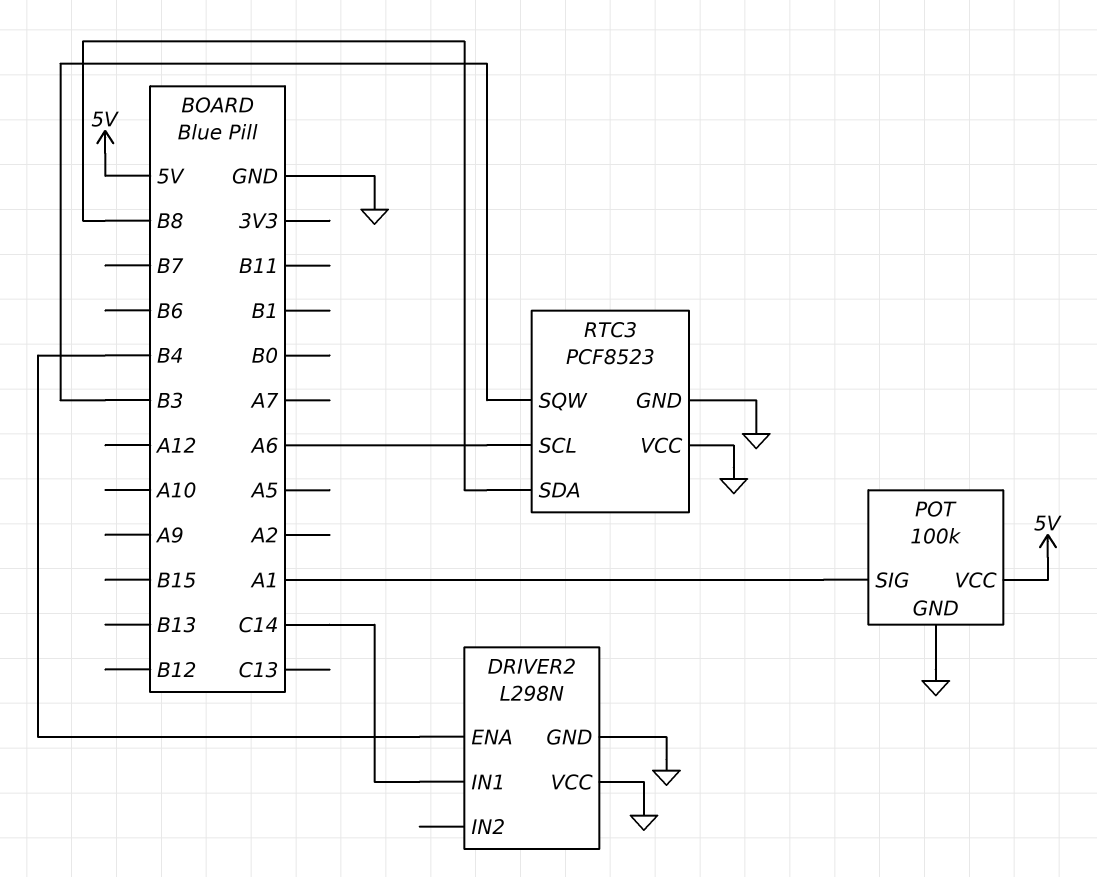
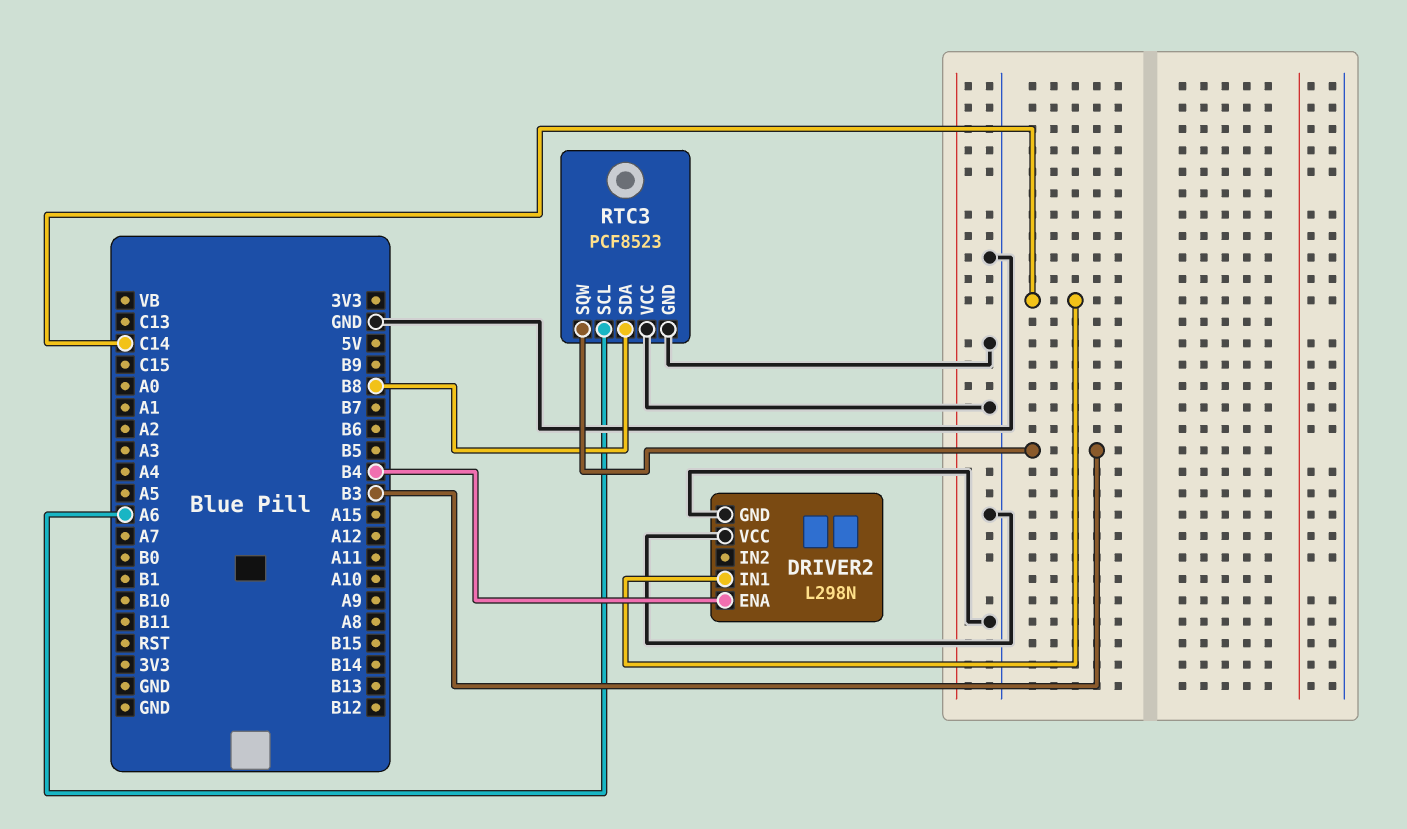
POT: 100k -> none
POT pin GND: GND -> none
POT pin SIG: A1 -> none
POT pin VCC: 5V -> none

